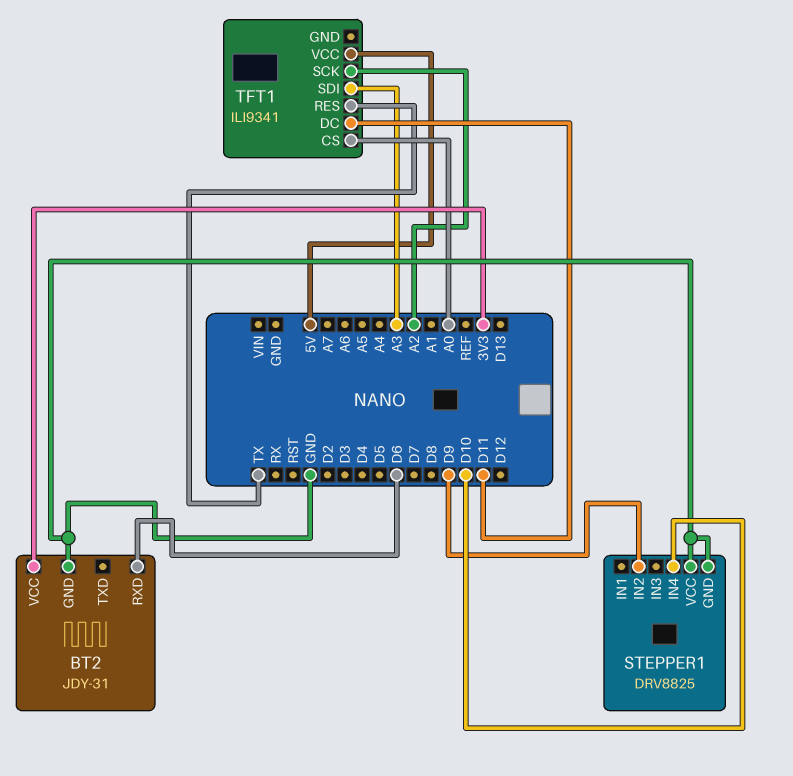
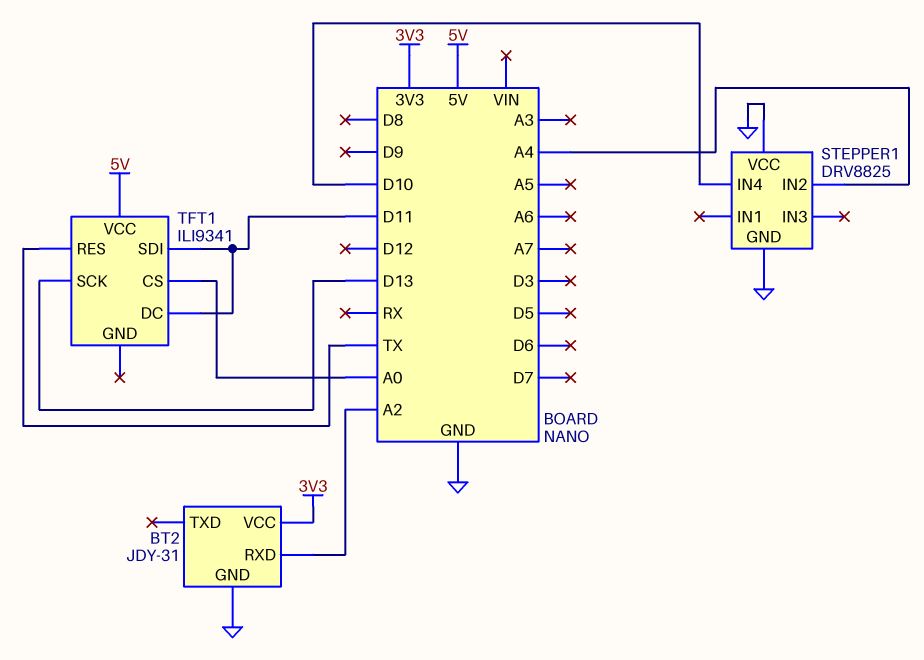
BT2 pin RXD: D6 -> A2
STEPPER1 pin IN2: D9 -> A4
TFT1 pin SCK: A2 -> D13
TFT1 pin SDI: A3 -> D11

